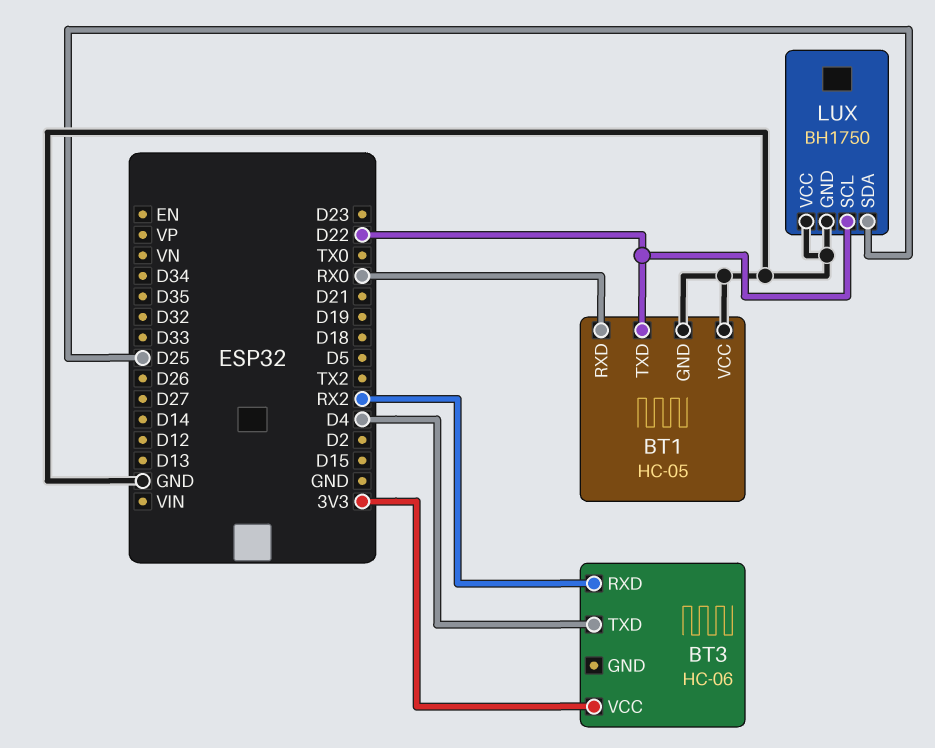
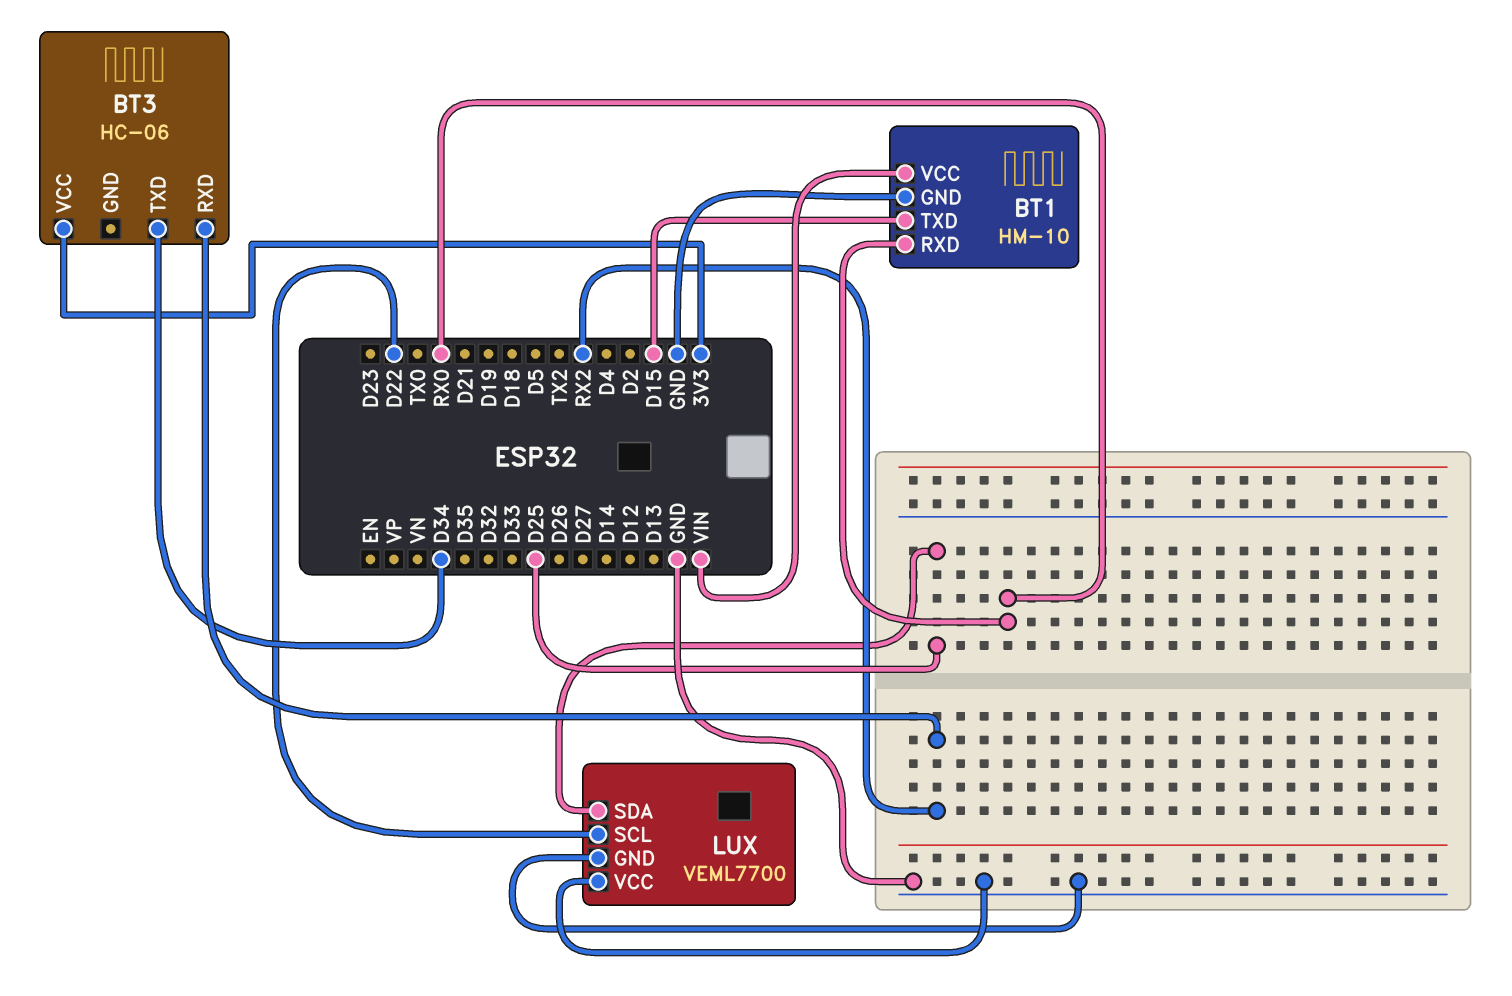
BT1: HC-05 -> HM-10
BT1 pin TXD: D22 -> D15
BT1 pin VCC: GND -> VIN
BT3 pin TXD: D4 -> D34
LUX: BH1750 -> VEML7700

